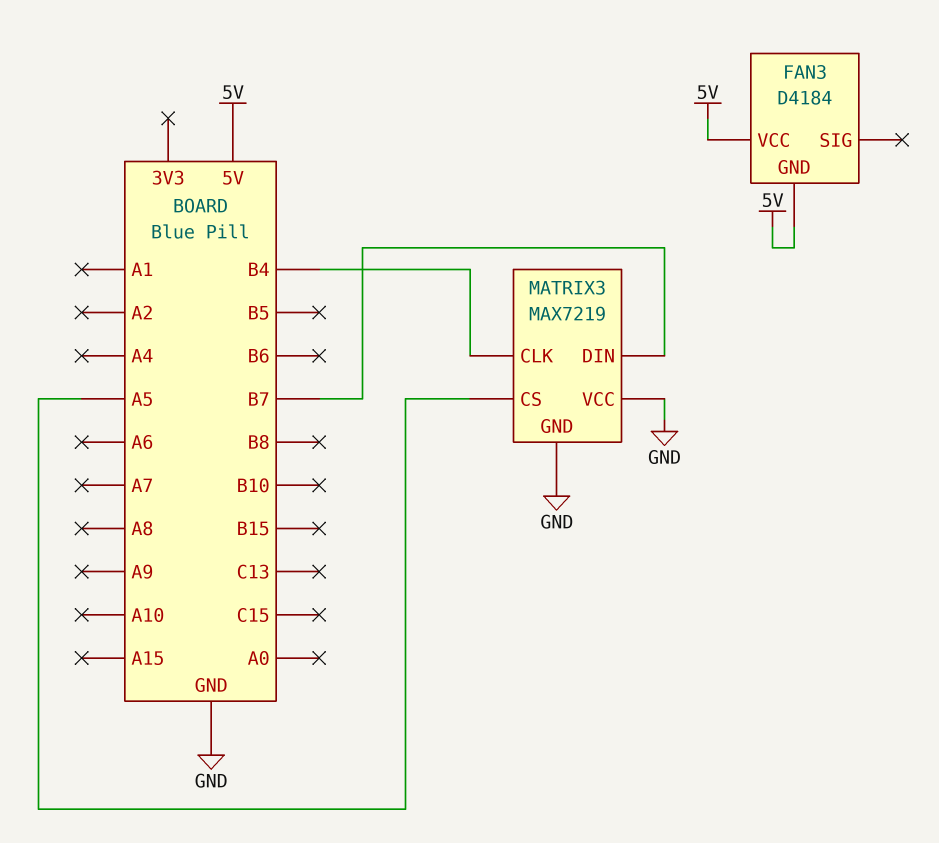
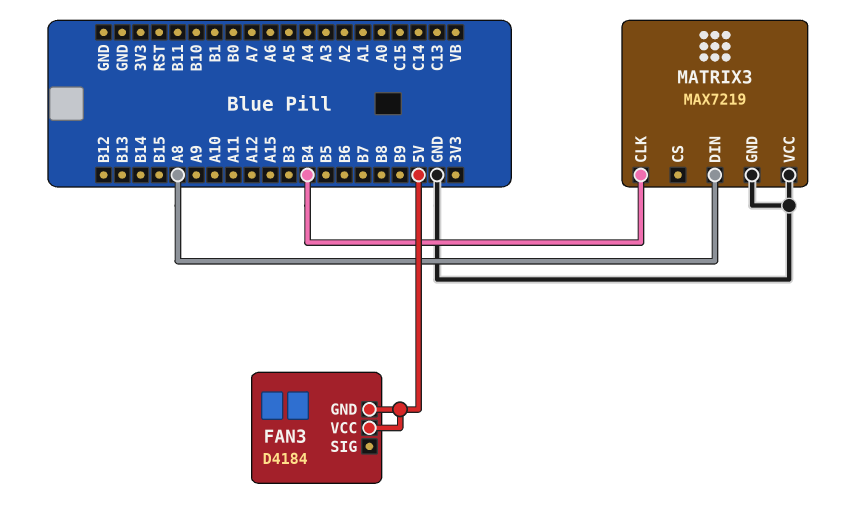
MATRIX3 pin CS: A5 -> none
MATRIX3 pin DIN: B7 -> A8

